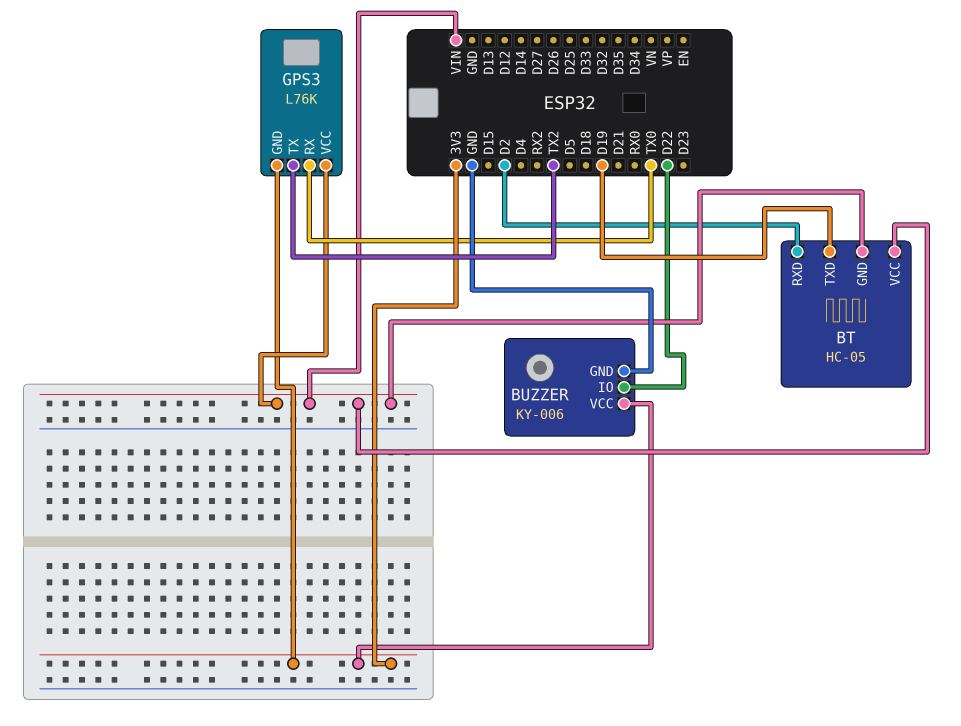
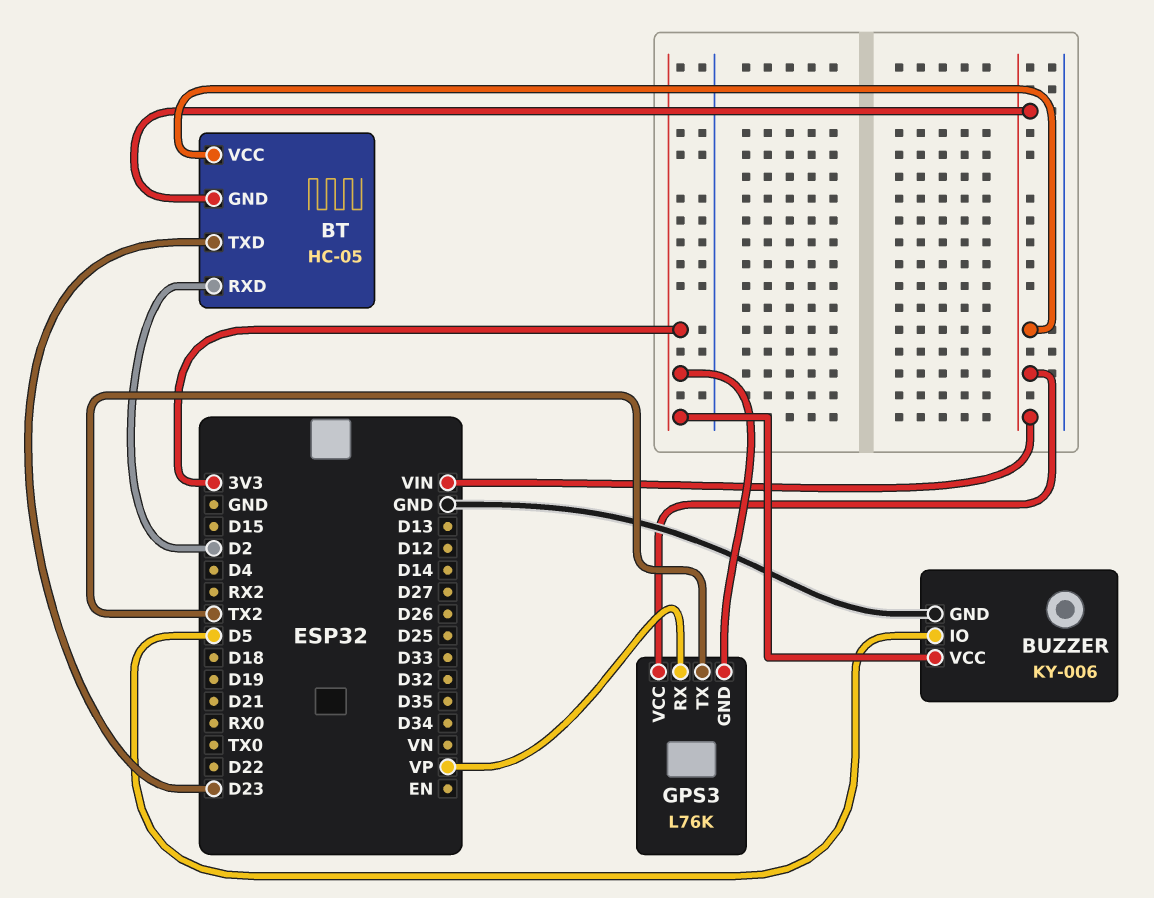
BT pin TXD: D19 -> D23
BUZZER pin IO: D22 -> D5
GPS3 pin RX: TX0 -> VP

